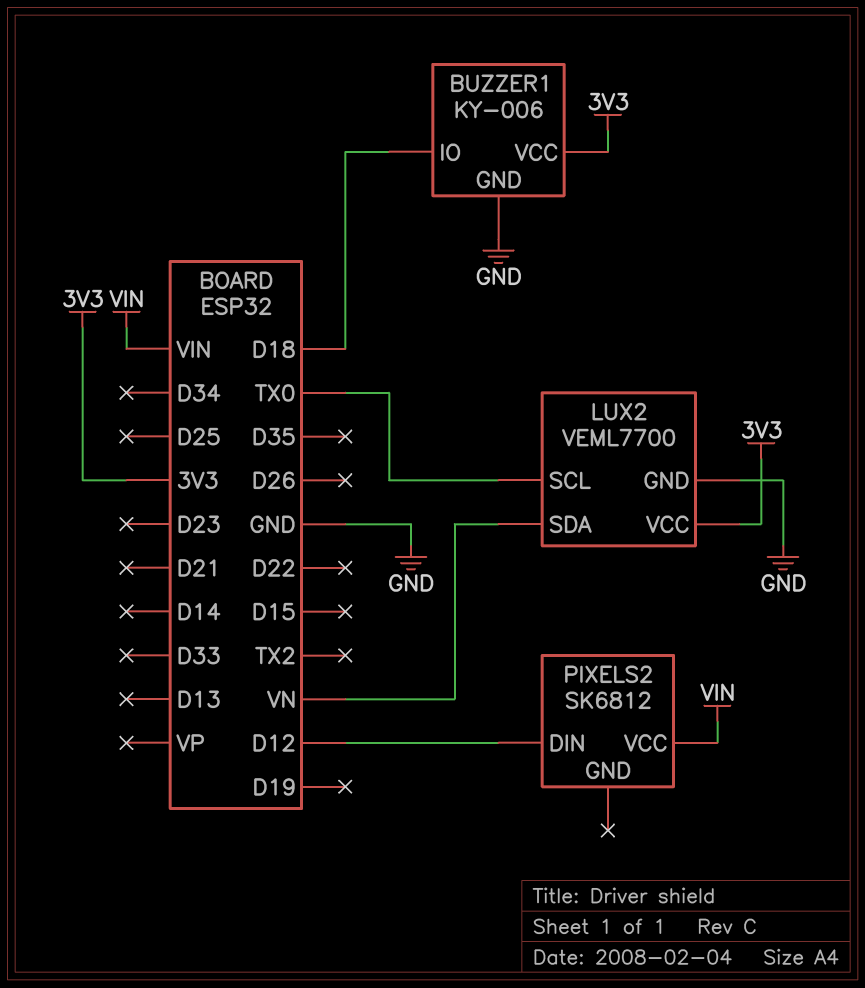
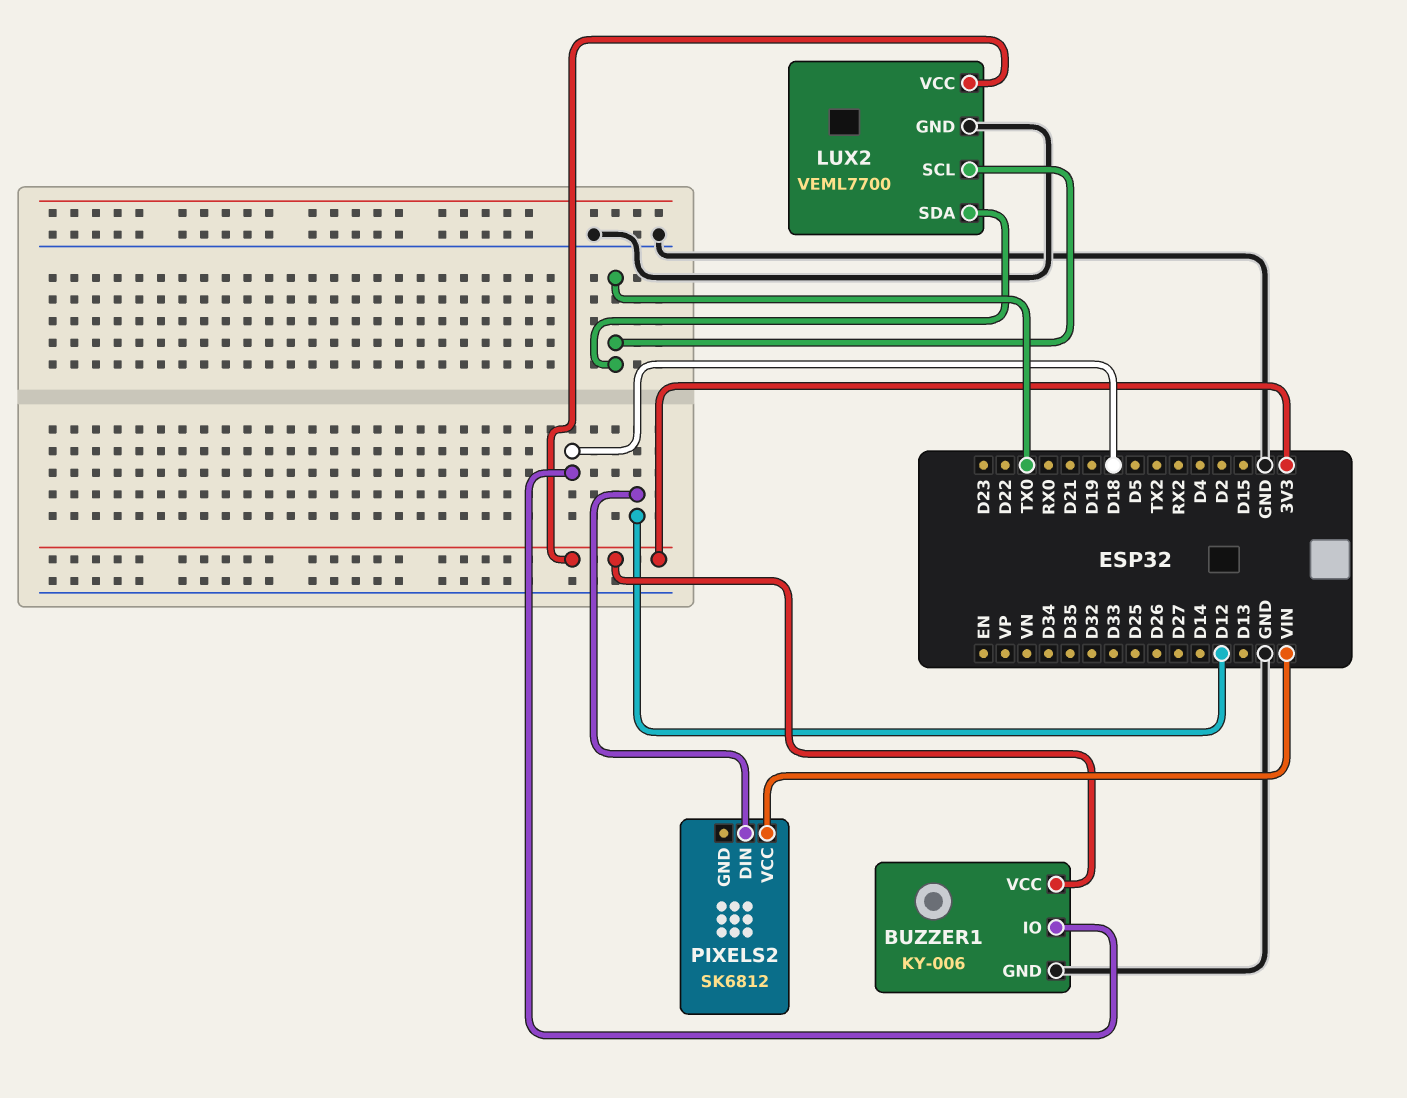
LUX2 pin SDA: VN -> TX0

